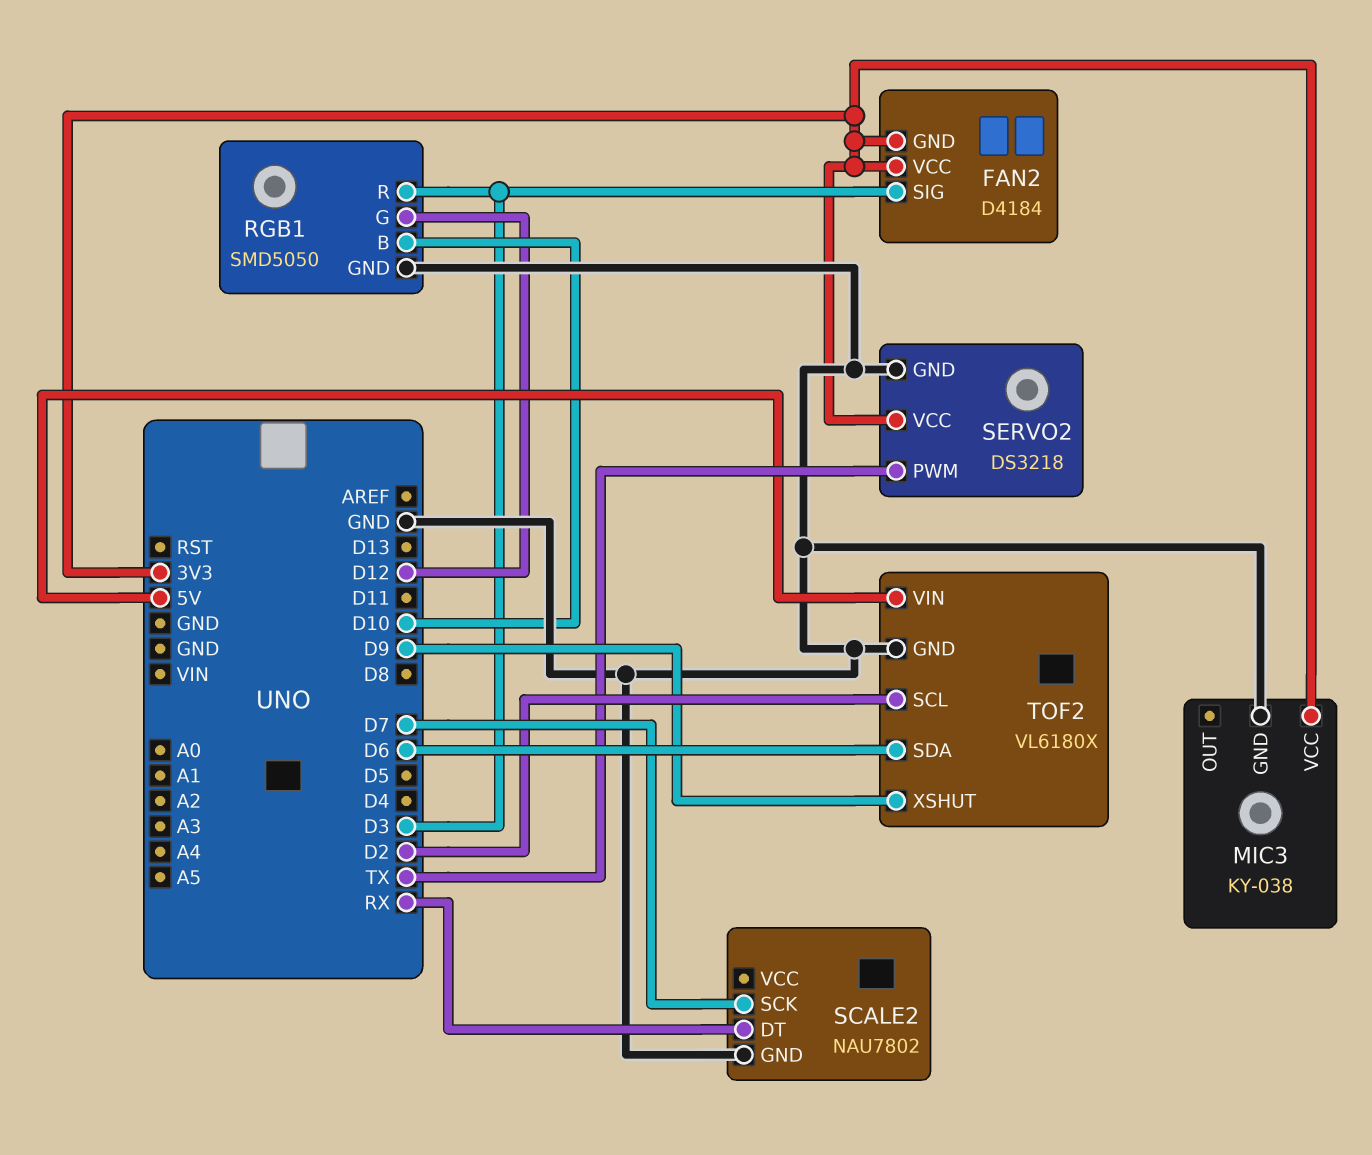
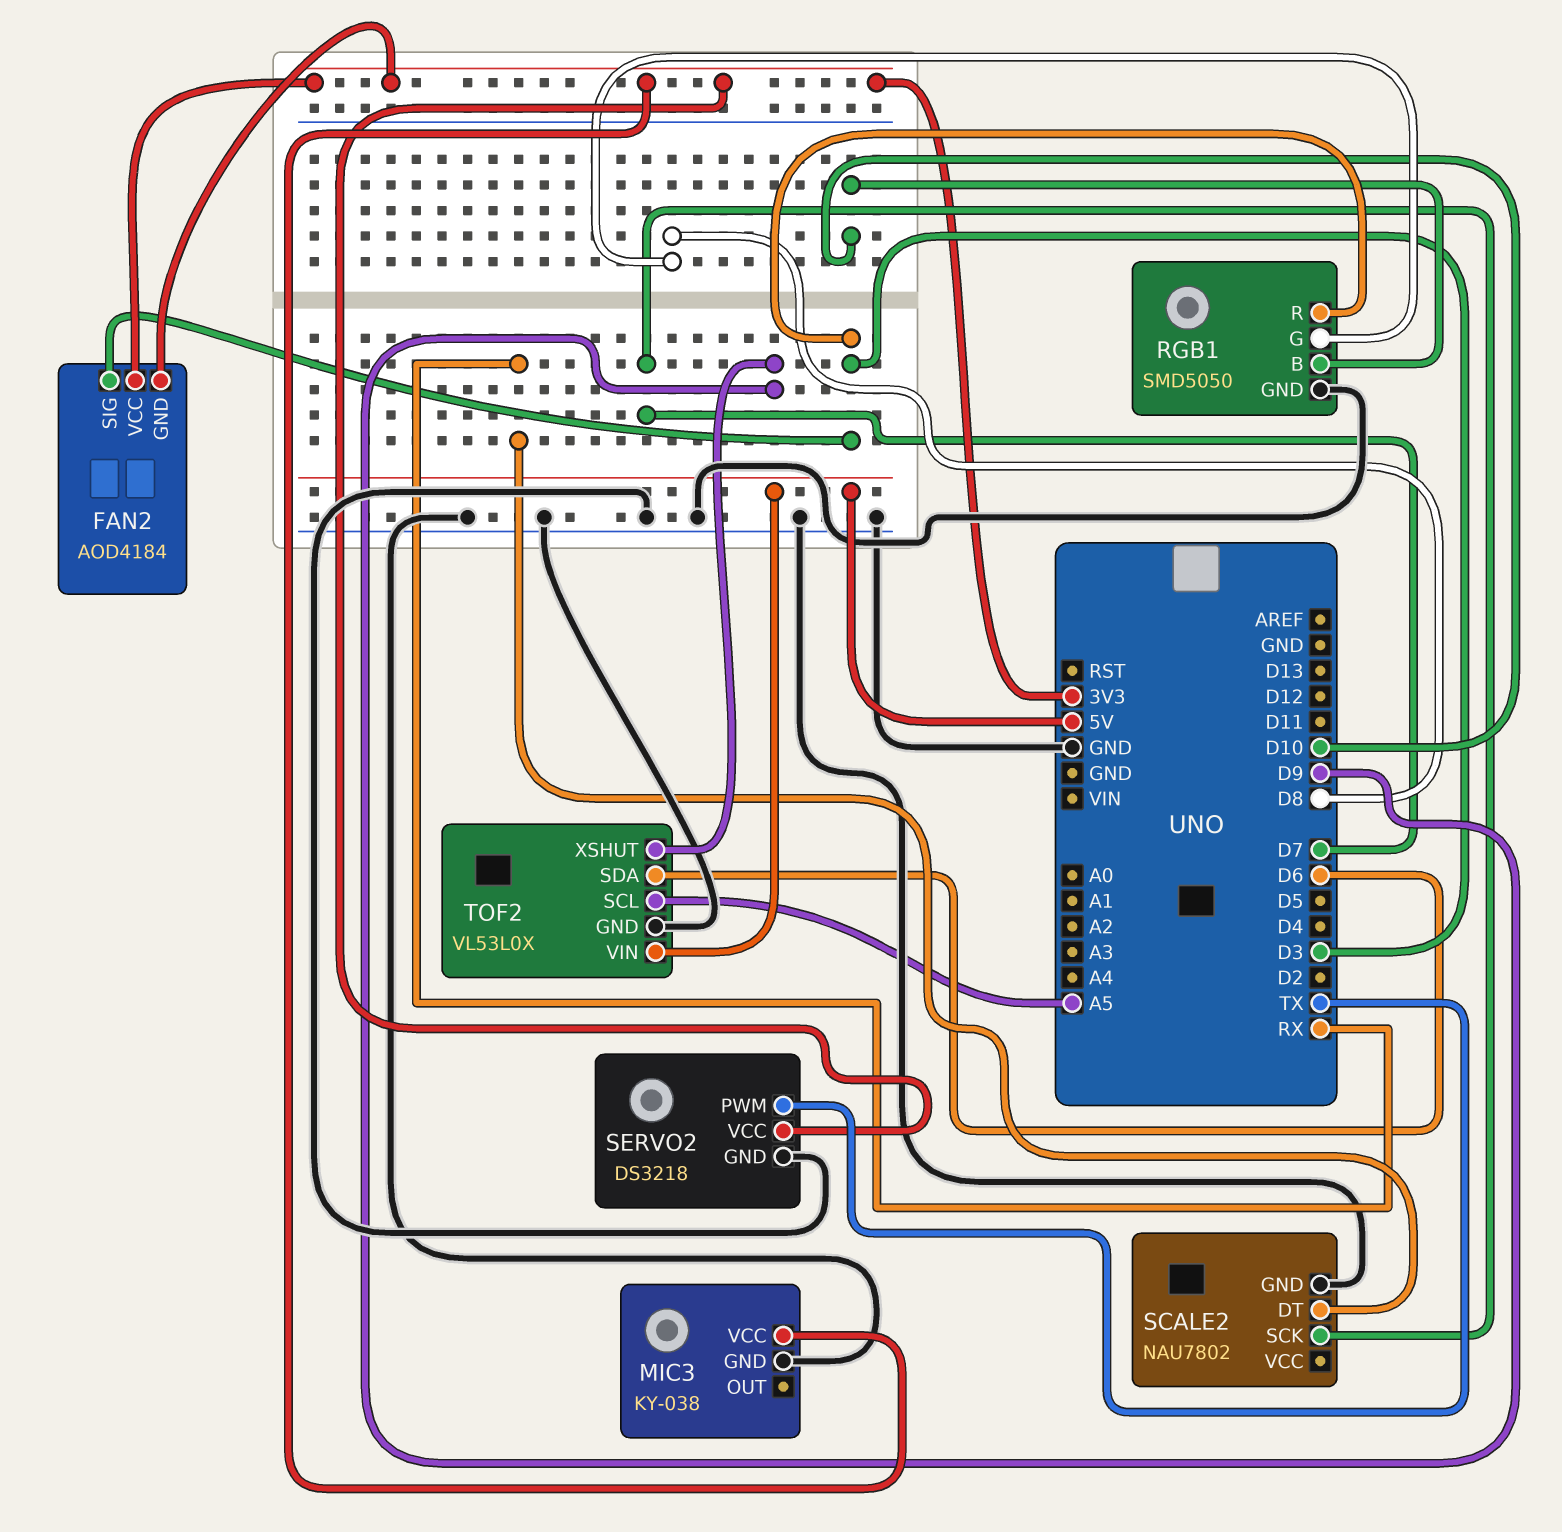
FAN2: D4184 -> AOD4184
RGB1 pin G: D12 -> D8
TOF2: VL6180X -> VL53L0X
TOF2 pin SCL: D2 -> A5

